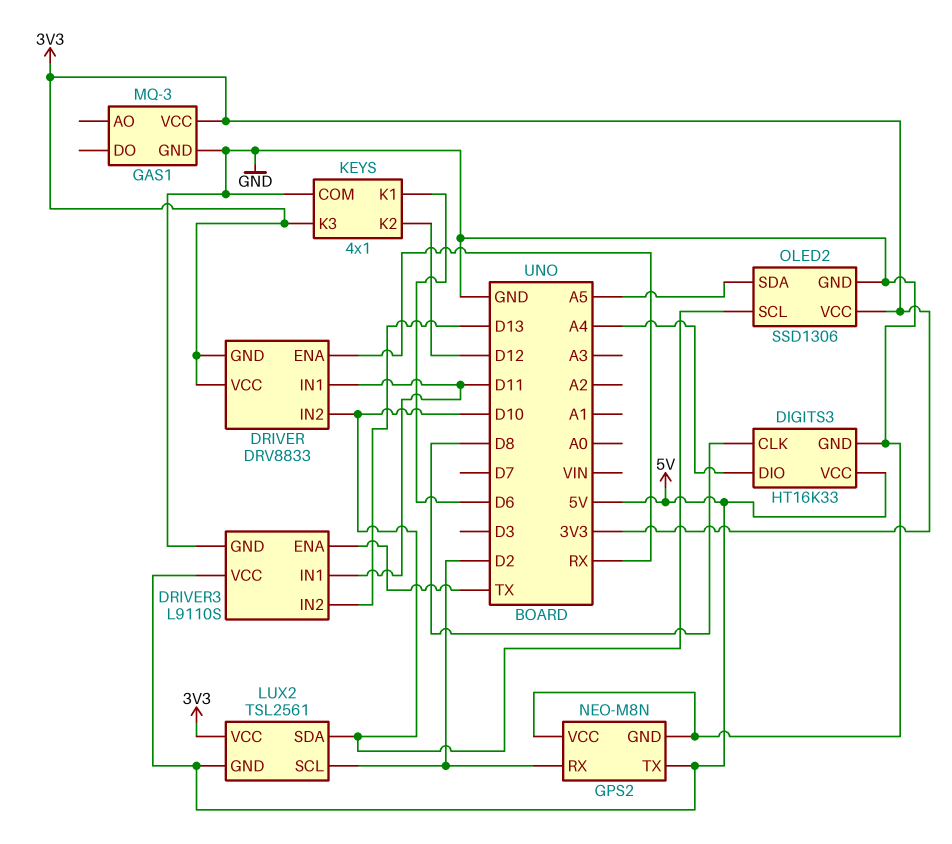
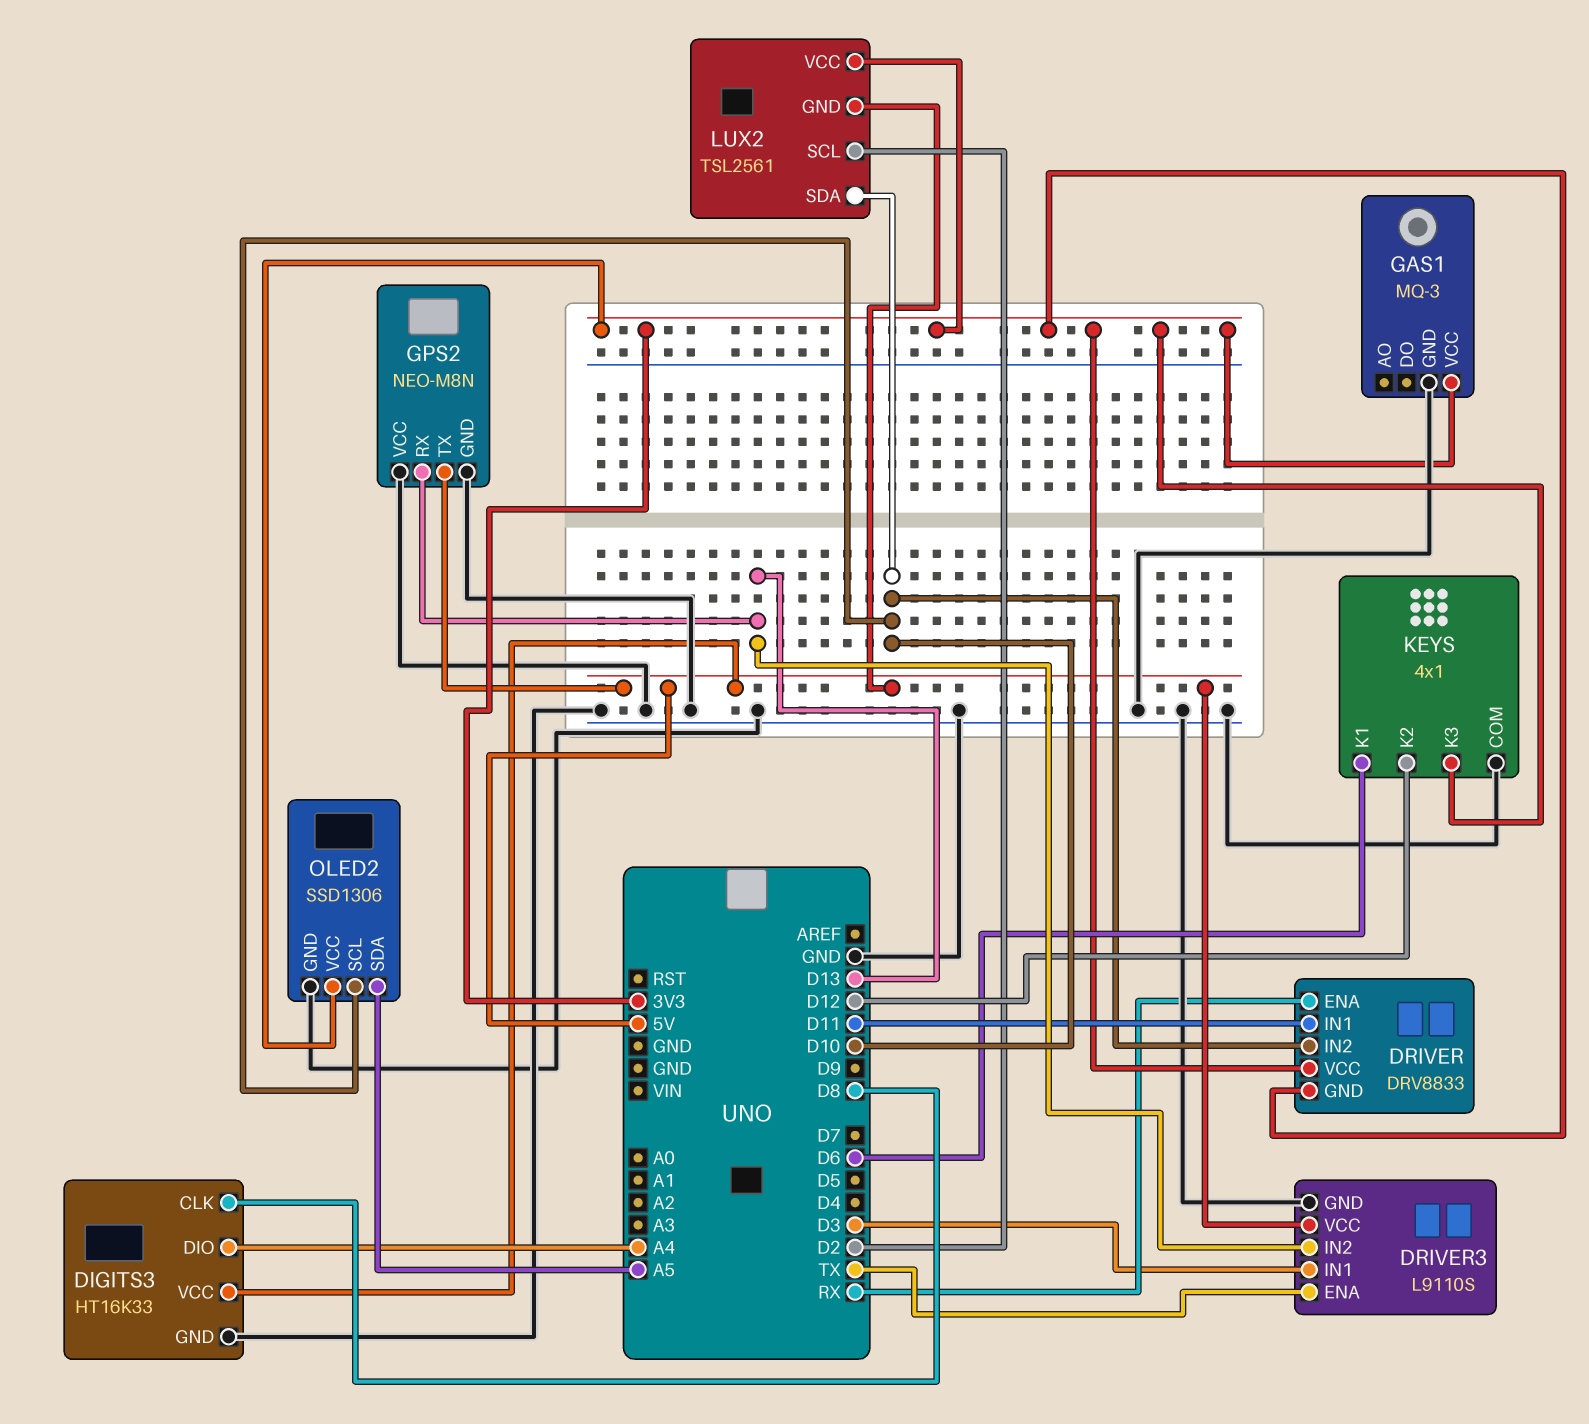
DRIVER3 pin IN1: D11 -> D3
GPS2 pin RX: D2 -> D13

